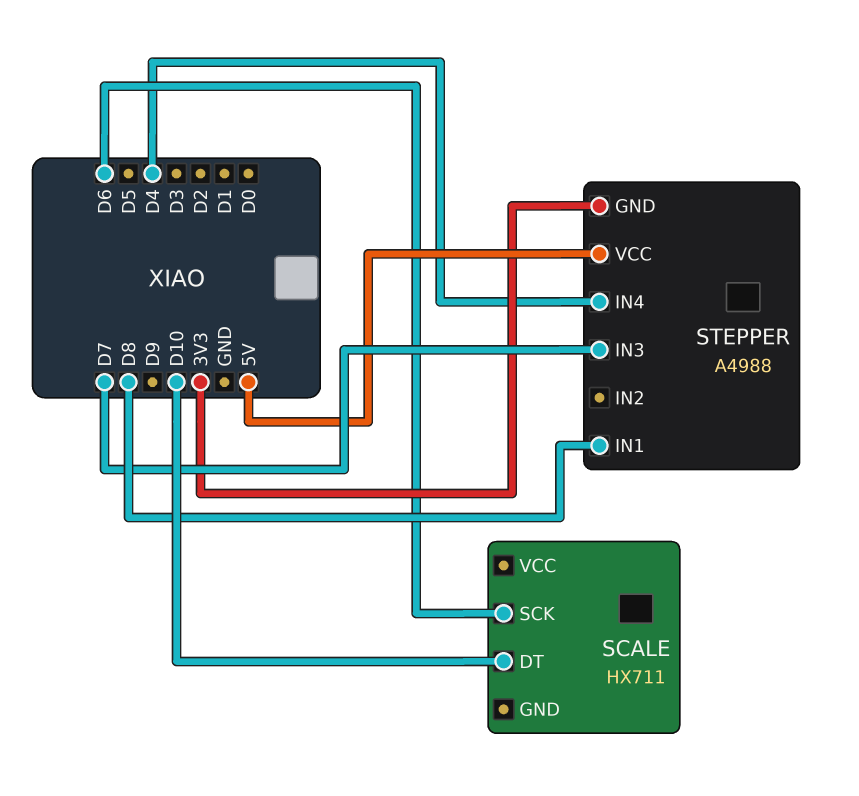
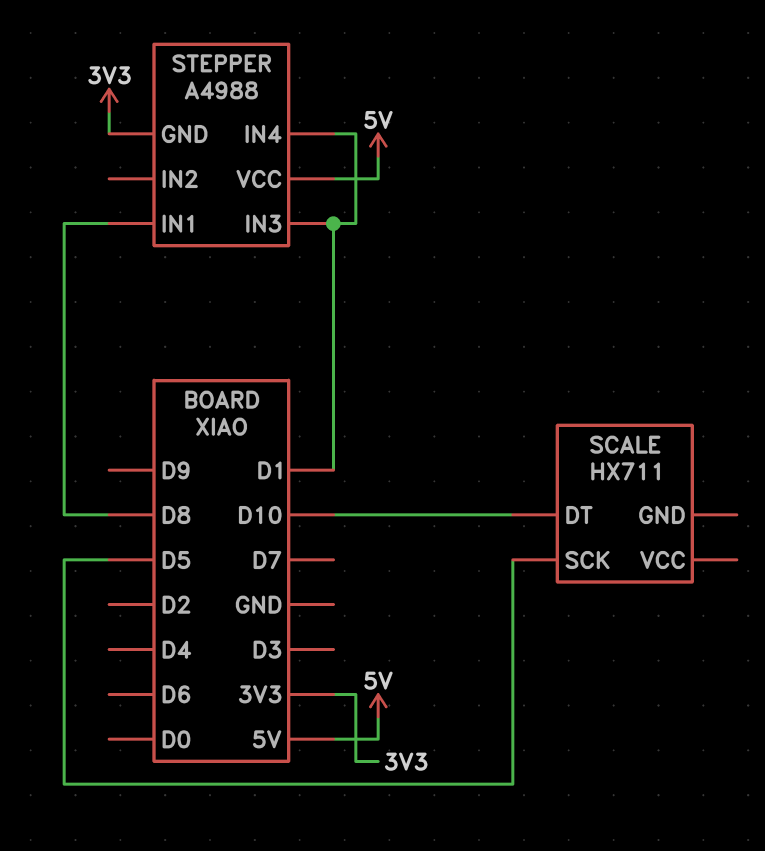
SCALE pin SCK: D6 -> D5
STEPPER pin IN3: D7 -> D1
STEPPER pin IN4: D4 -> D1

